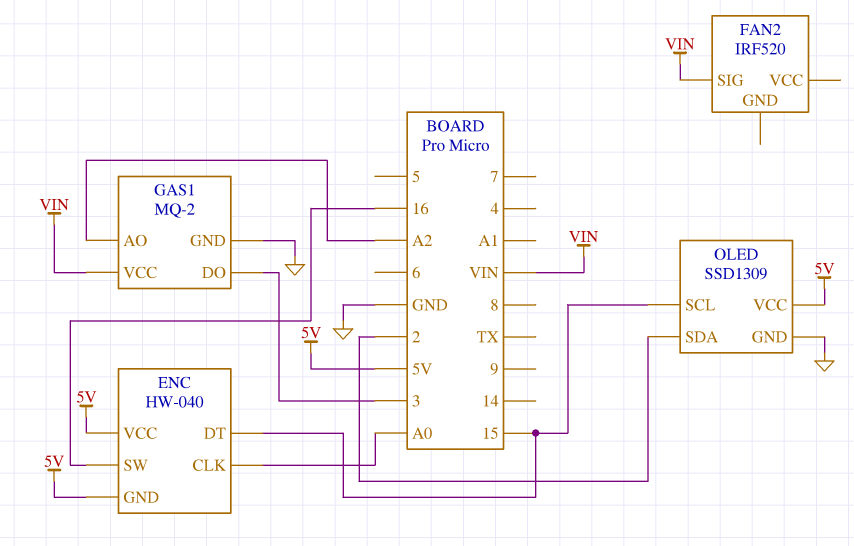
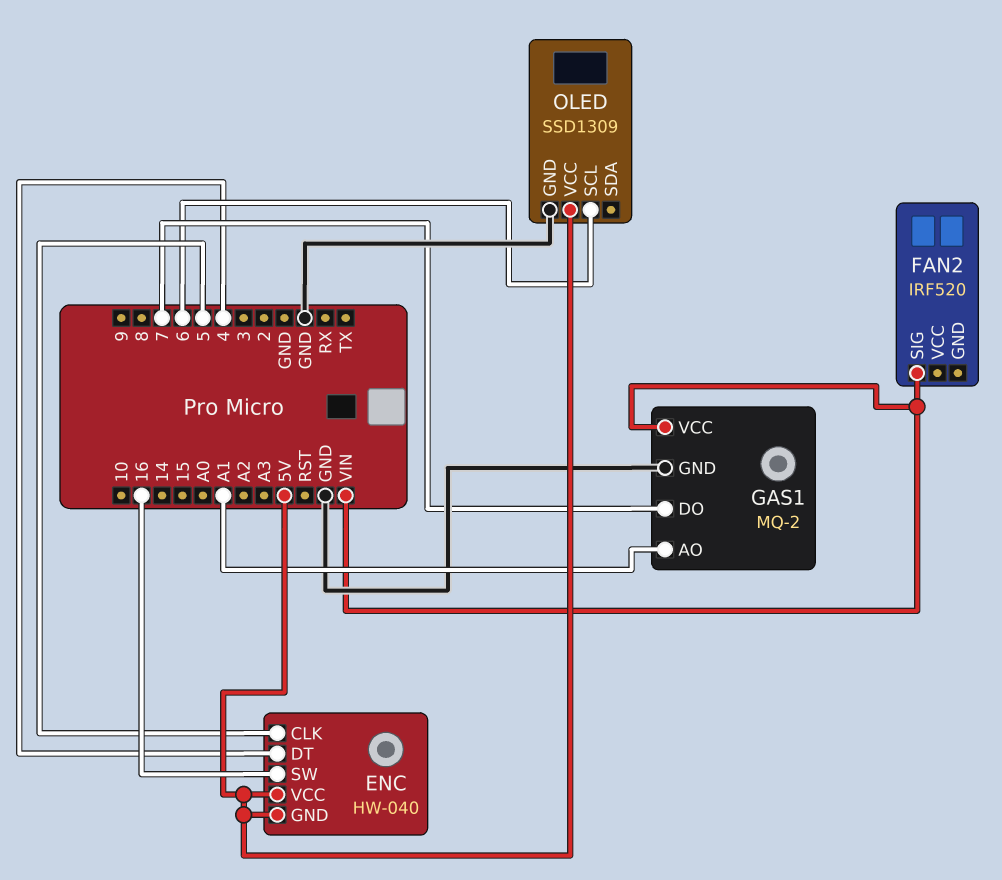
ENC pin CLK: A0 -> 5
ENC pin DT: 15 -> 4
GAS1 pin AO: A2 -> A1
GAS1 pin DO: 3 -> 7
OLED pin SCL: 15 -> 6
OLED pin SDA: 2 -> none

